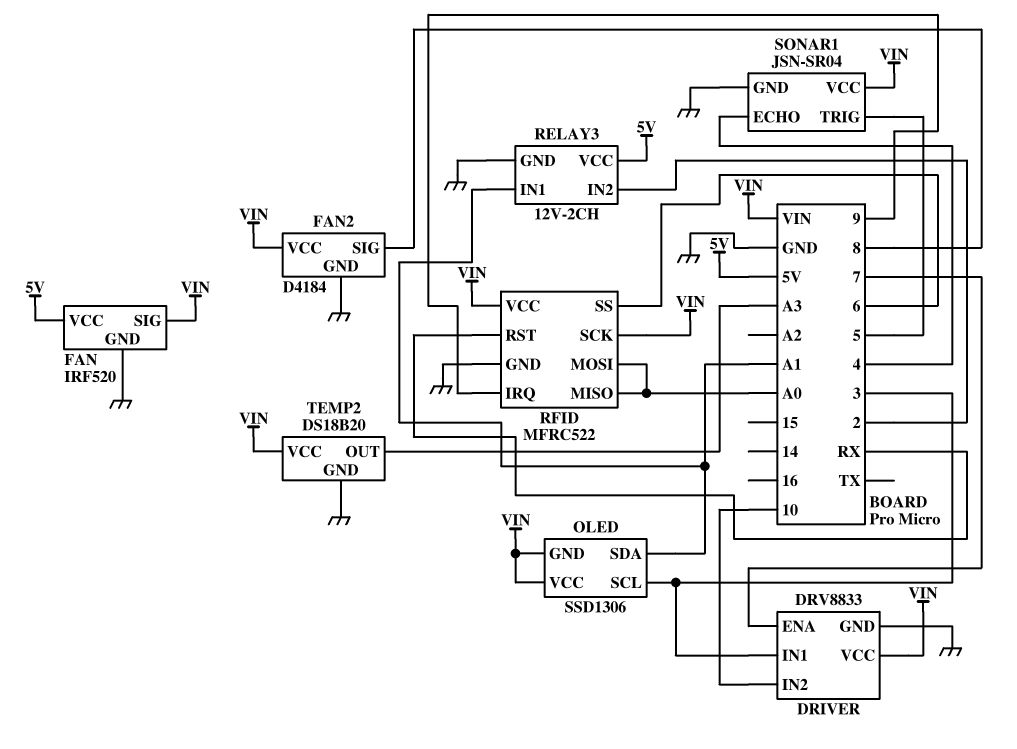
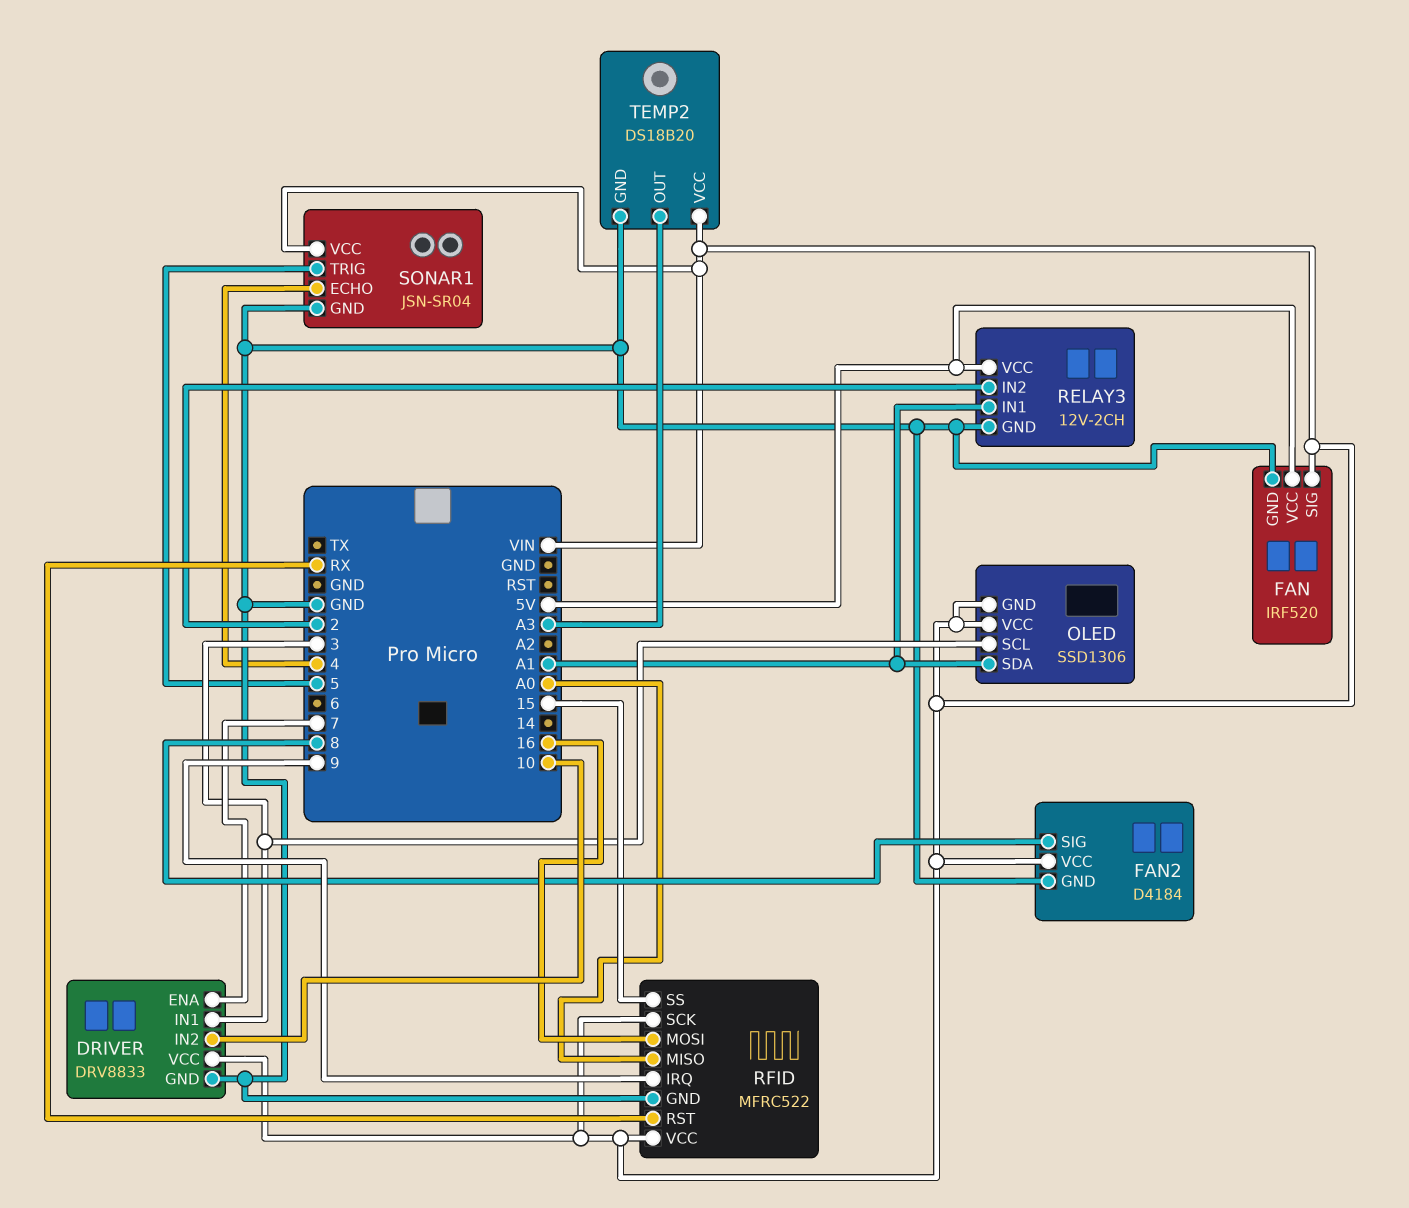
RFID pin MOSI: A0 -> 16
RFID pin SS: 6 -> 15

